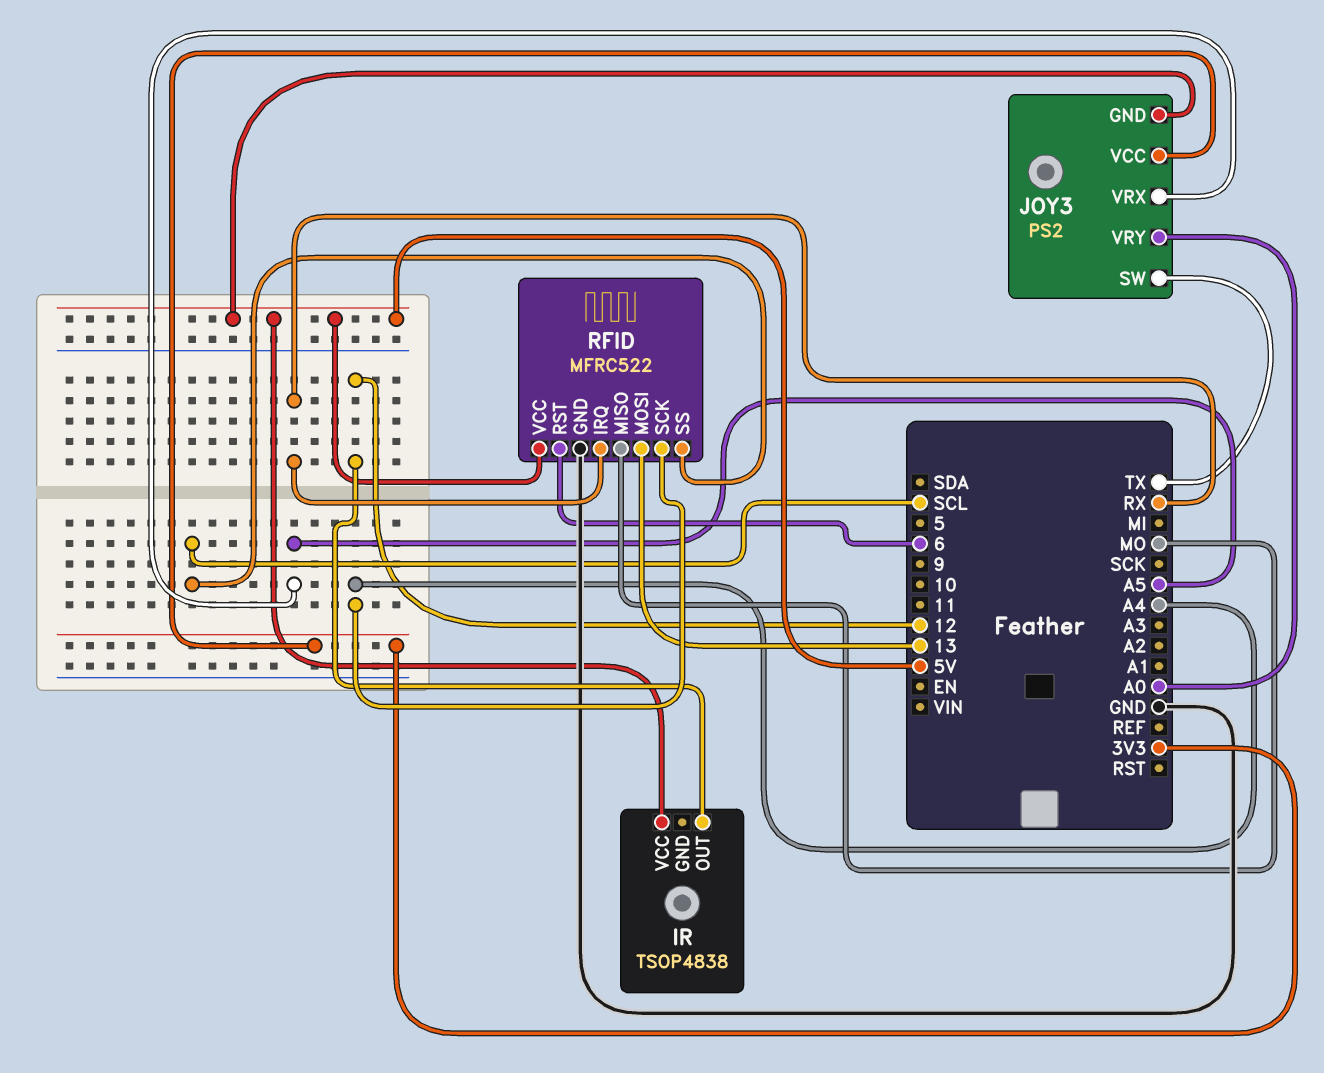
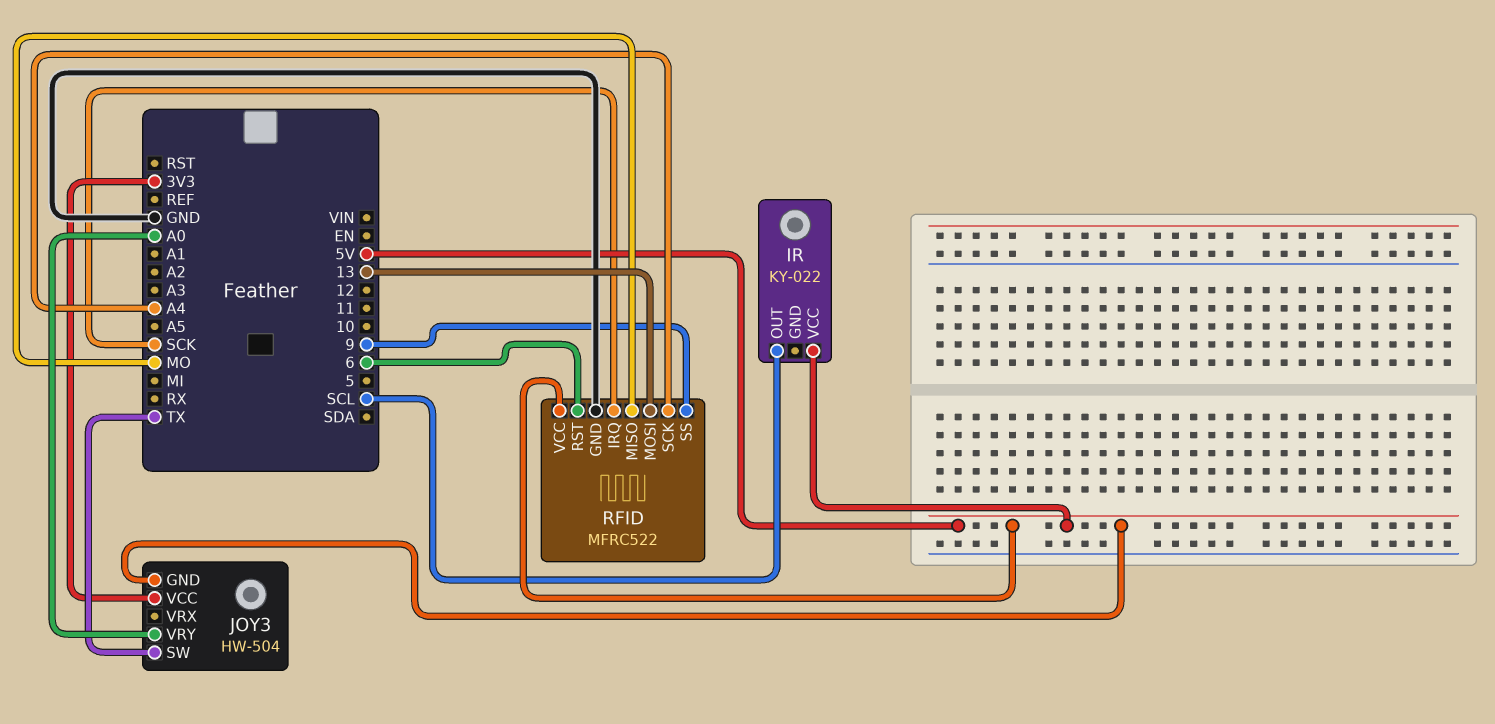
IR: TSOP4838 -> KY-022
IR pin OUT: 12 -> SCL
JOY3: PS2 -> HW-504
JOY3 pin VRX: A5 -> none
RFID pin IRQ: RX -> SCK
RFID pin SS: SCL -> 9

